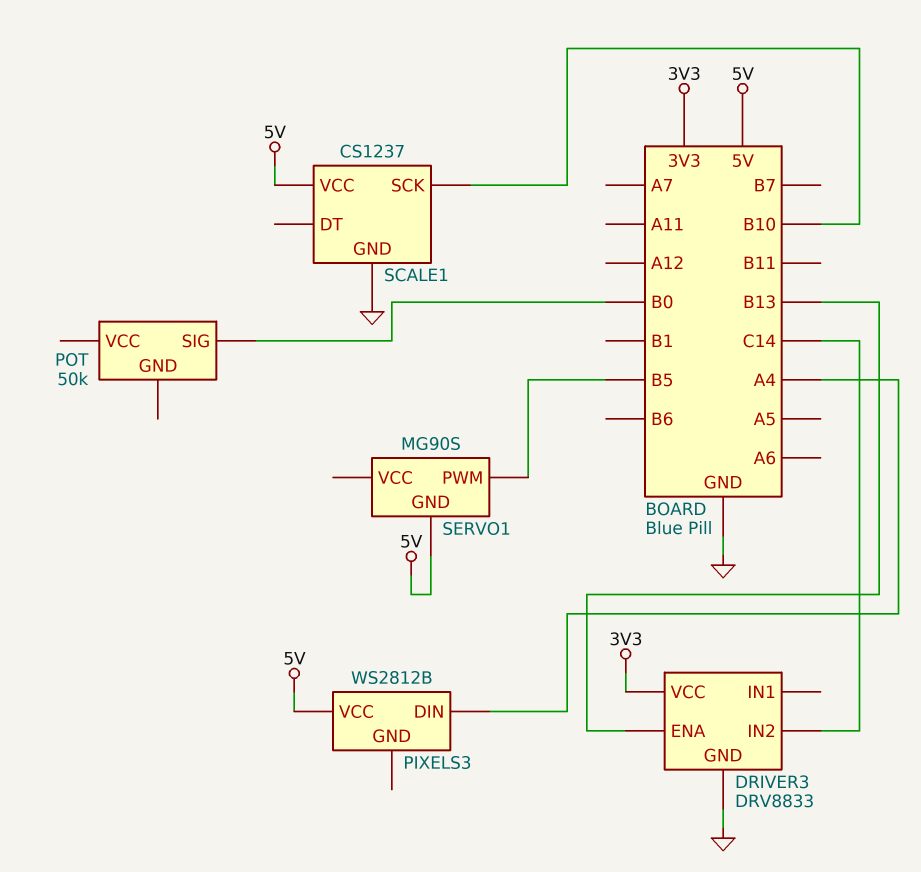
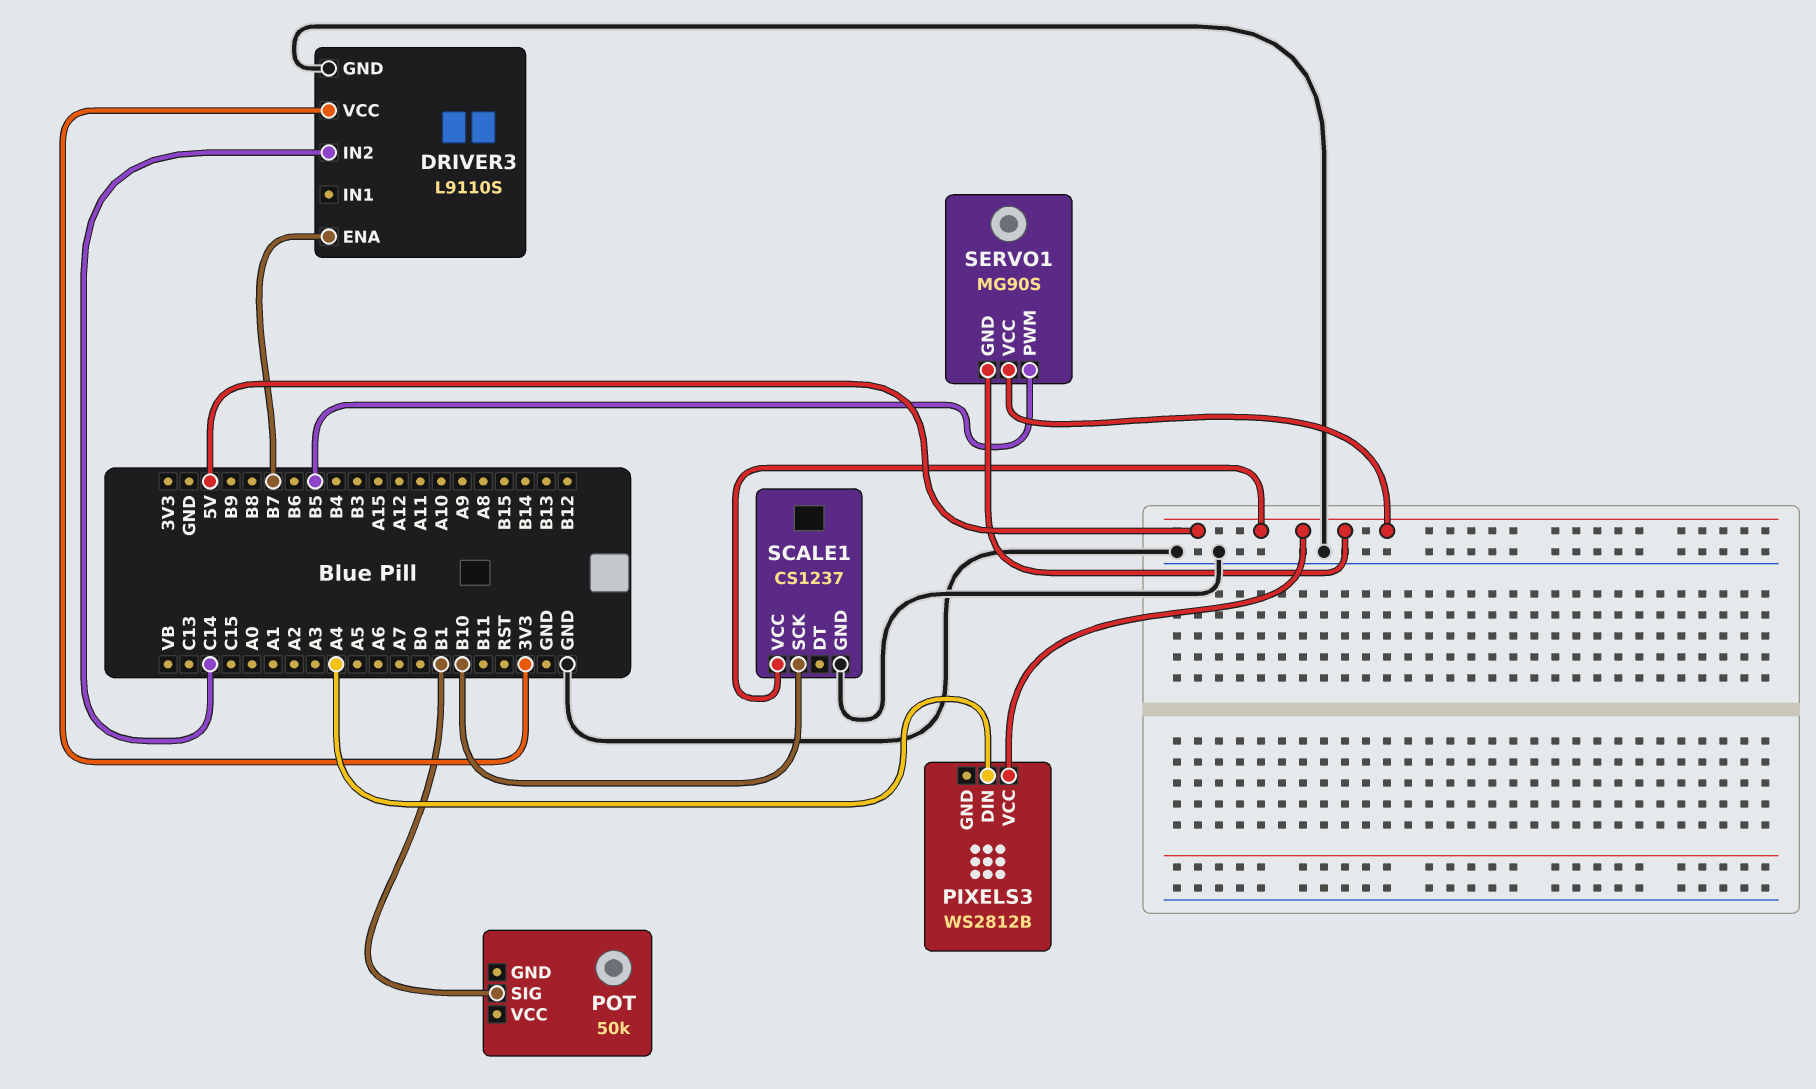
DRIVER3: DRV8833 -> L9110S
DRIVER3 pin ENA: B13 -> B7
POT pin SIG: B0 -> B1
SERVO1 pin VCC: none -> 5V

